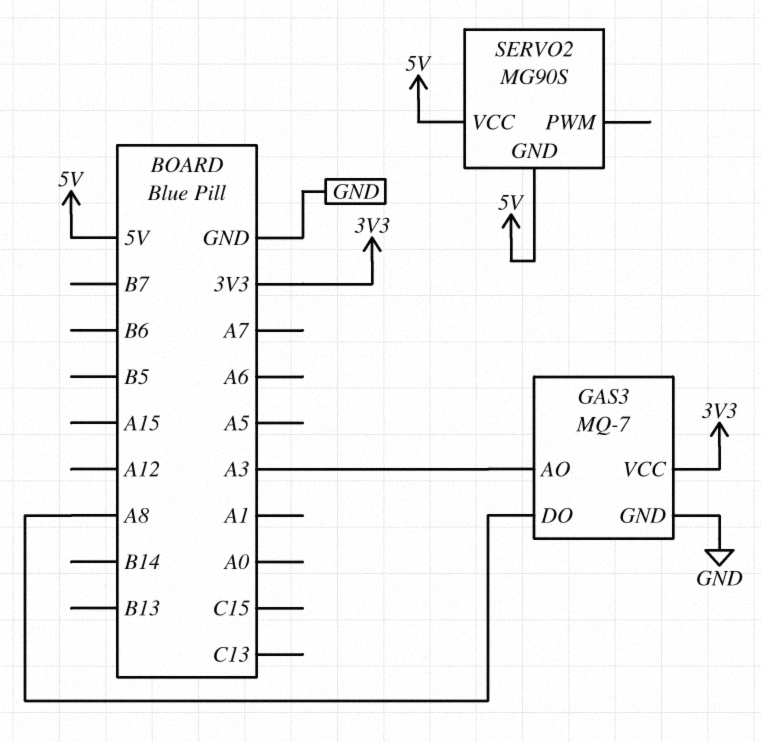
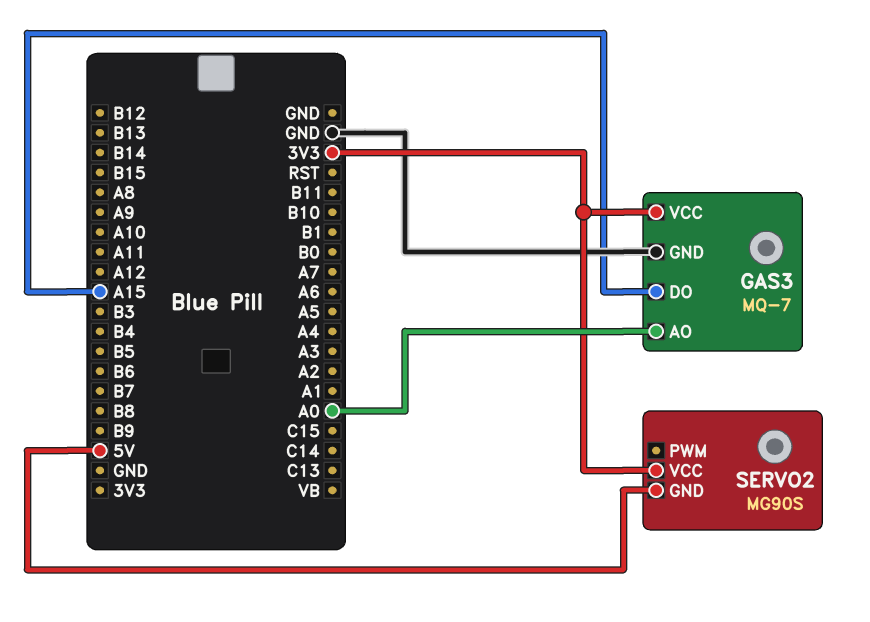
GAS3 pin AO: A3 -> A0
GAS3 pin DO: A8 -> A15
SERVO2 pin VCC: 5V -> 3V3

